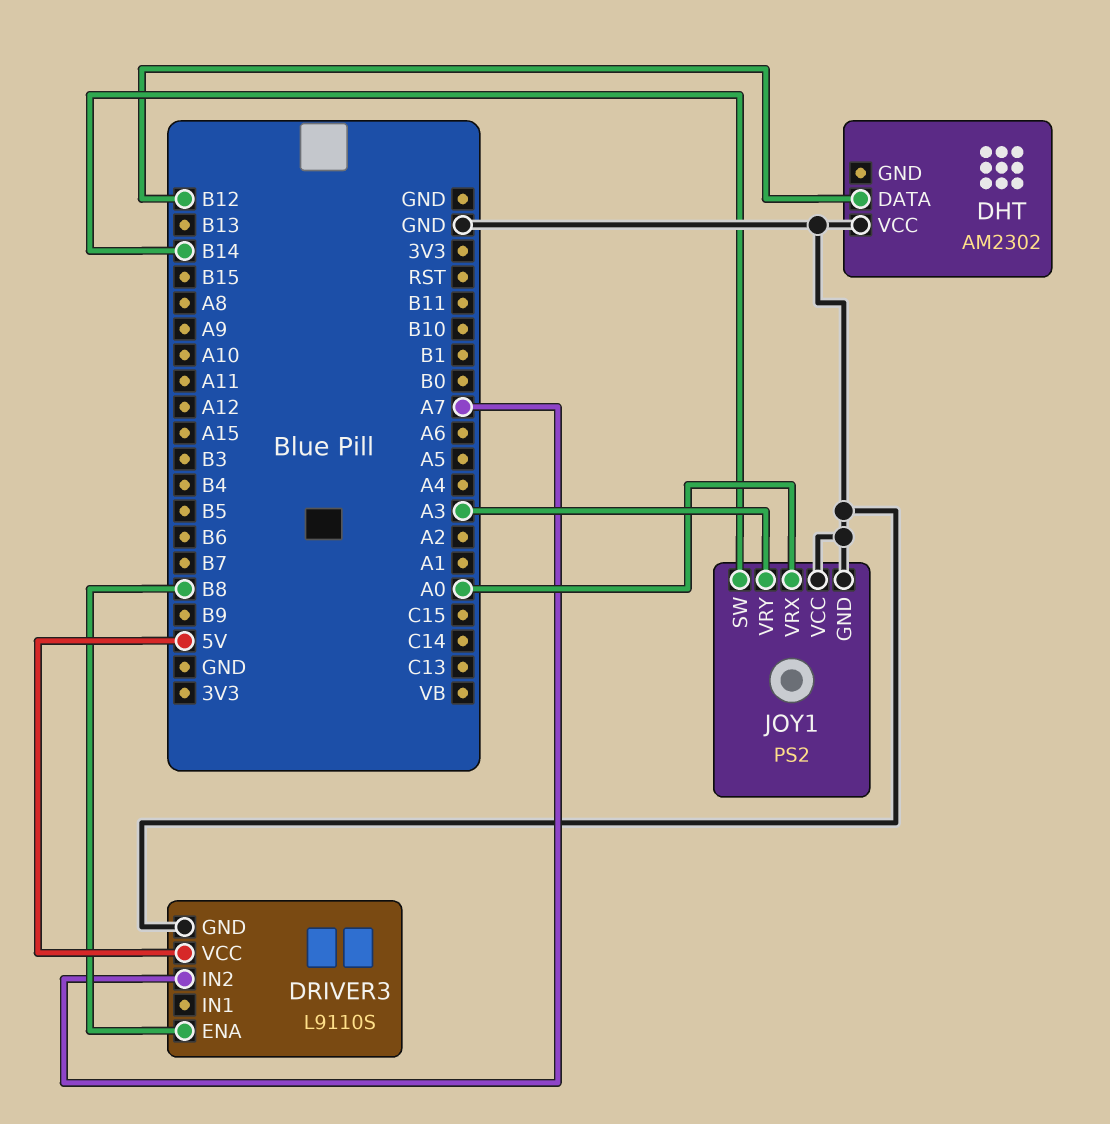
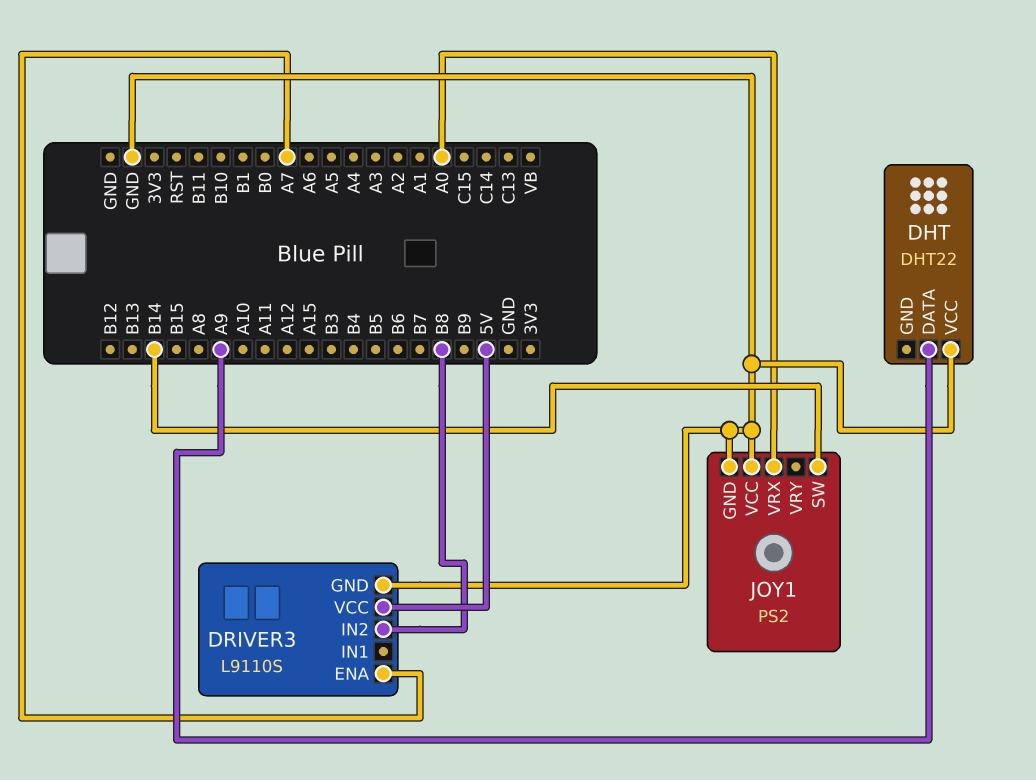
DHT: AM2302 -> DHT22
DHT pin DATA: B12 -> A9
DRIVER3 pin ENA: B8 -> A7
DRIVER3 pin IN2: A7 -> B8
JOY1 pin VRY: A3 -> none

